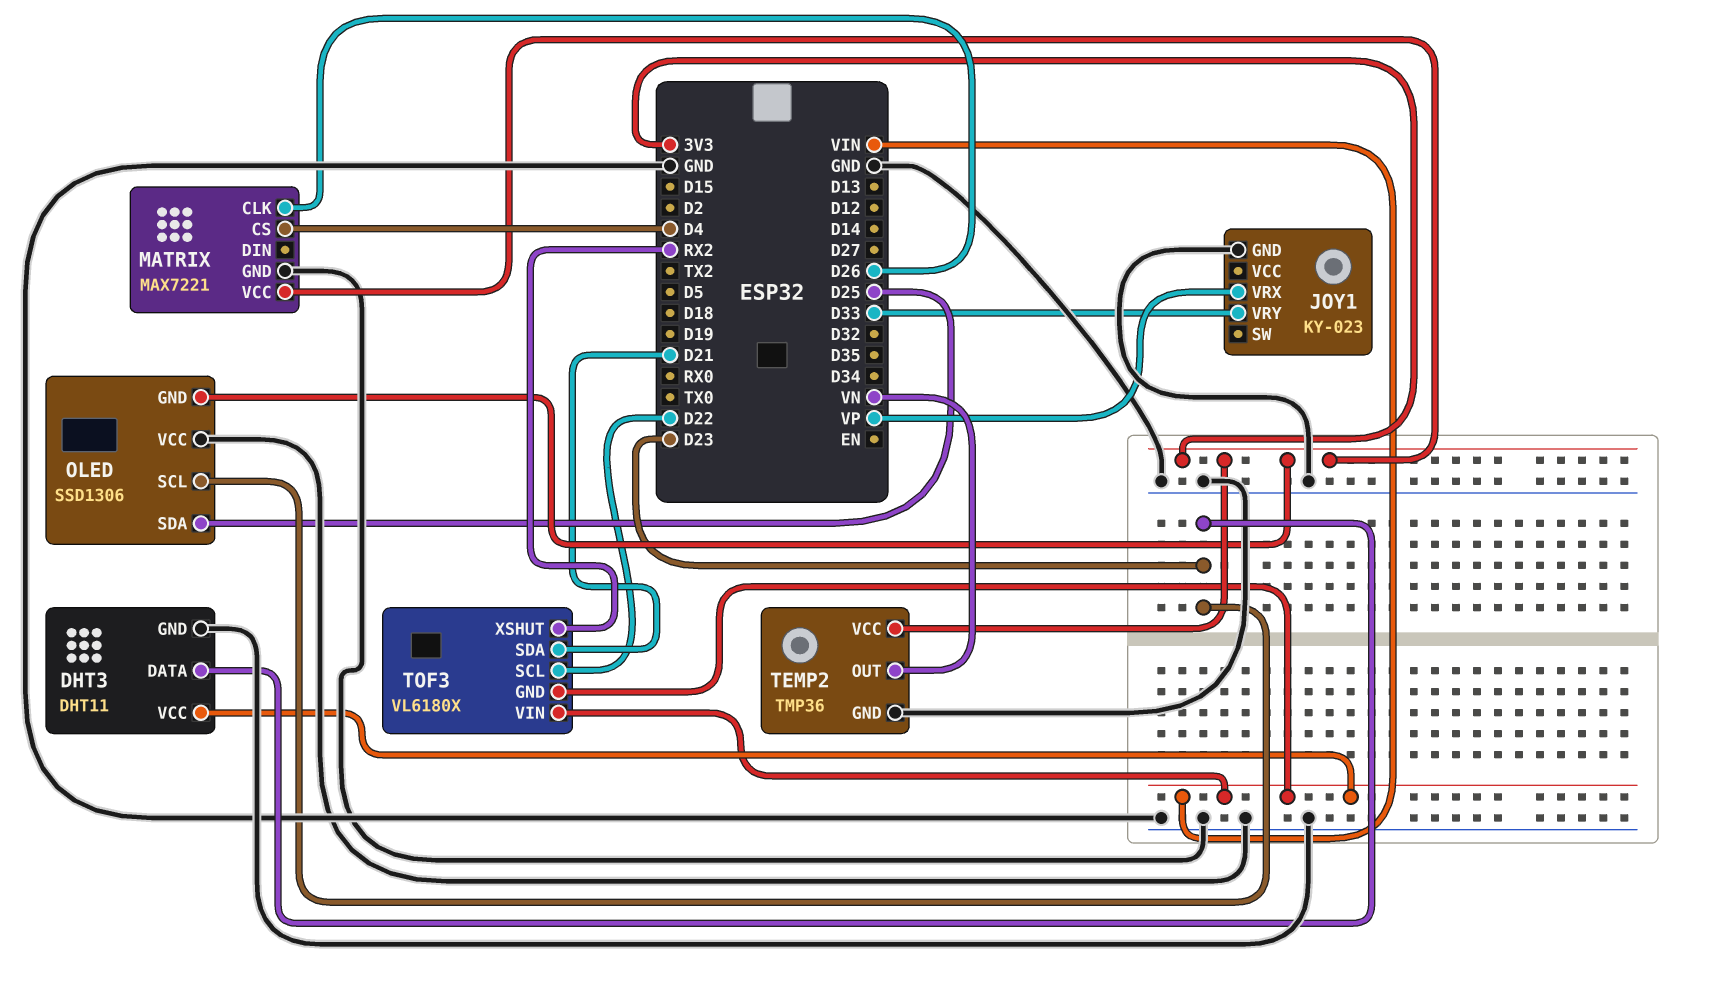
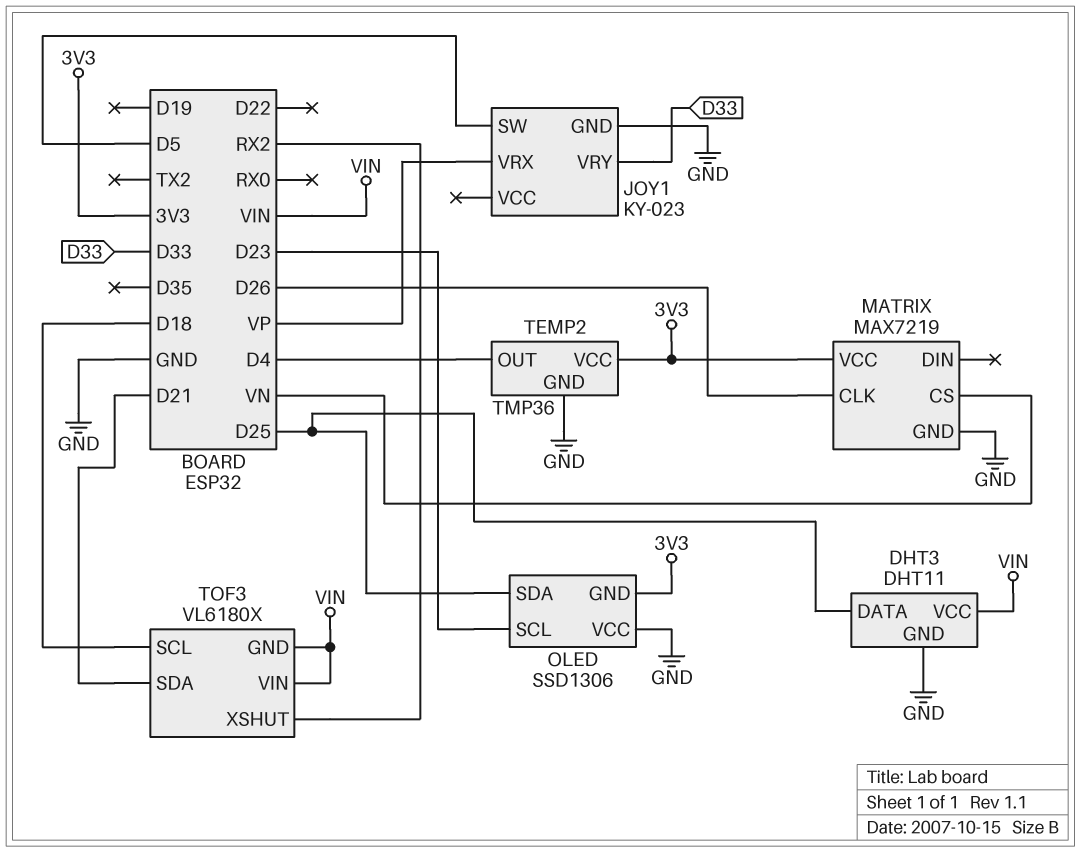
DHT3 pin DATA: D23 -> D25
JOY1 pin SW: none -> D5
MATRIX: MAX7221 -> MAX7219
MATRIX pin CS: D4 -> VN
TEMP2 pin OUT: VN -> D4
TOF3 pin SCL: D22 -> D18

